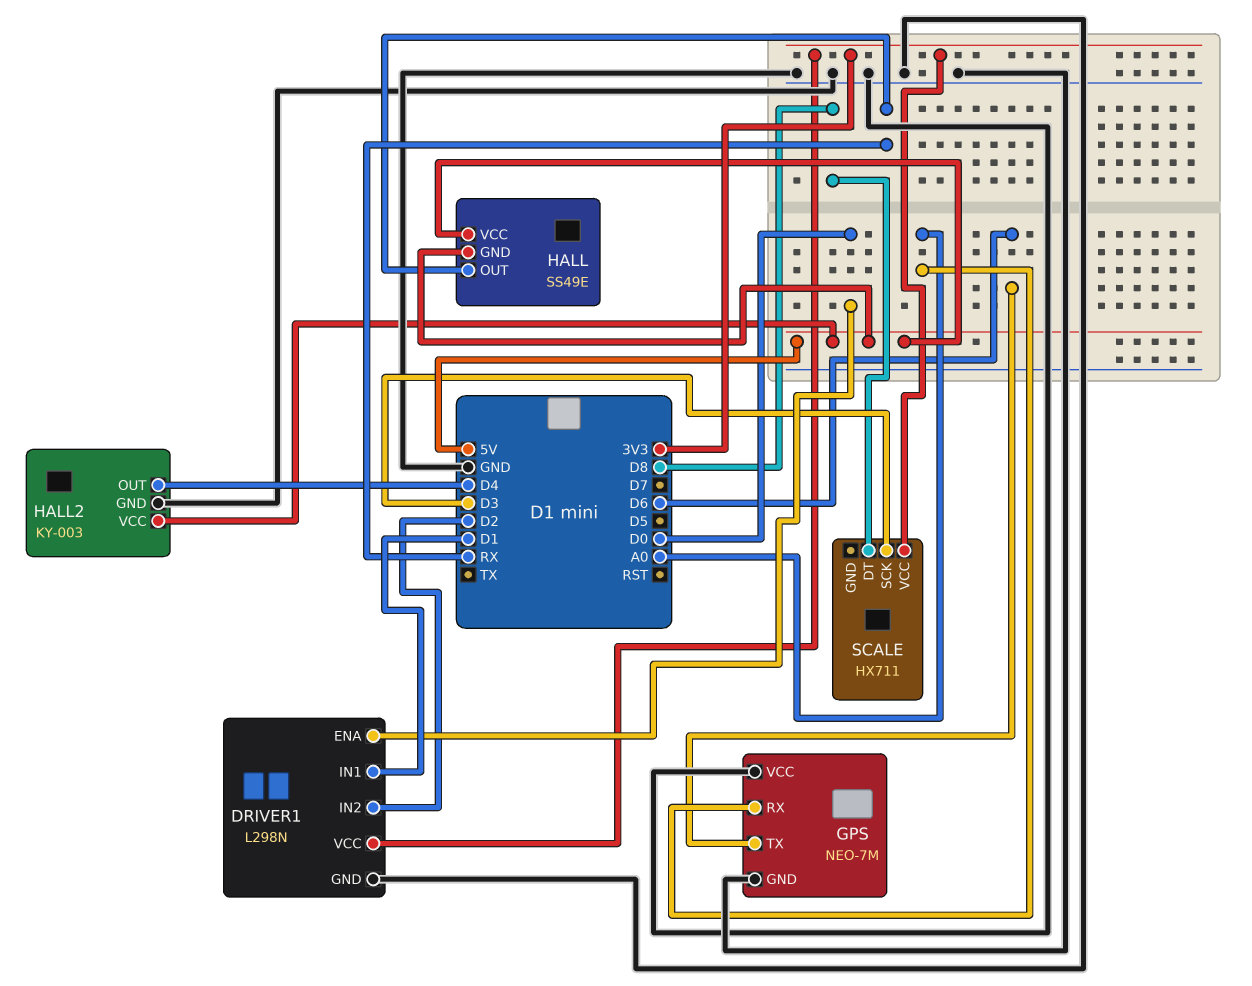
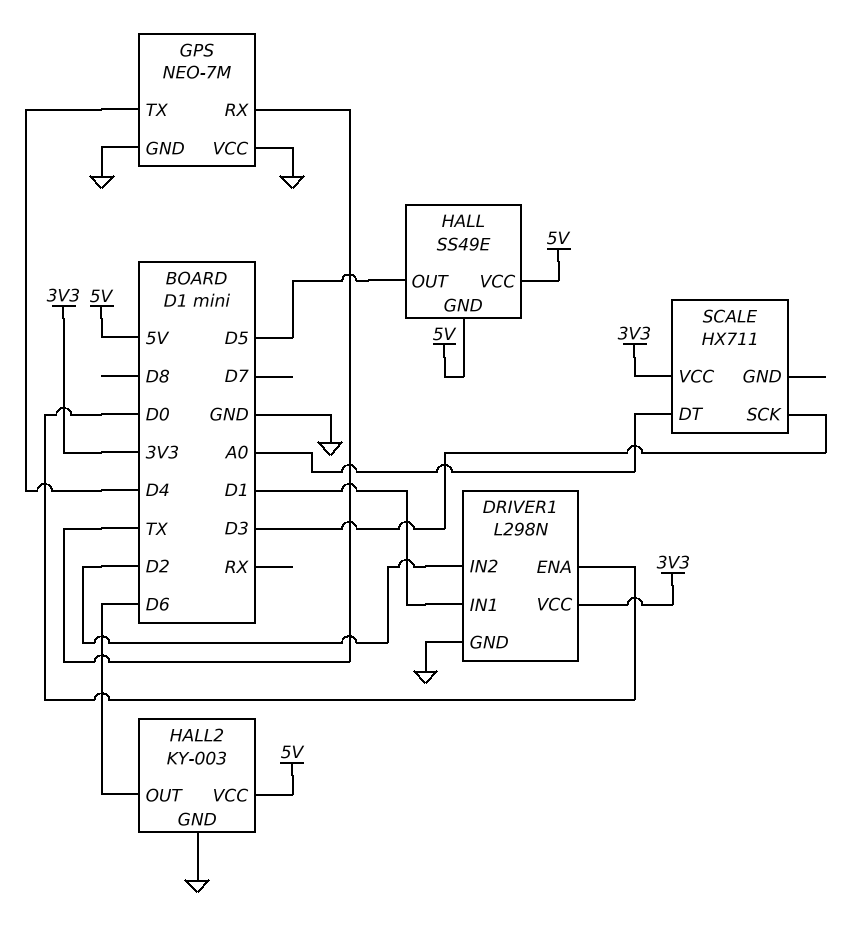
GPS pin RX: A0 -> TX
GPS pin TX: D6 -> D4
HALL pin OUT: RX -> D5
HALL2 pin OUT: D4 -> D6
SCALE pin DT: D8 -> A0

